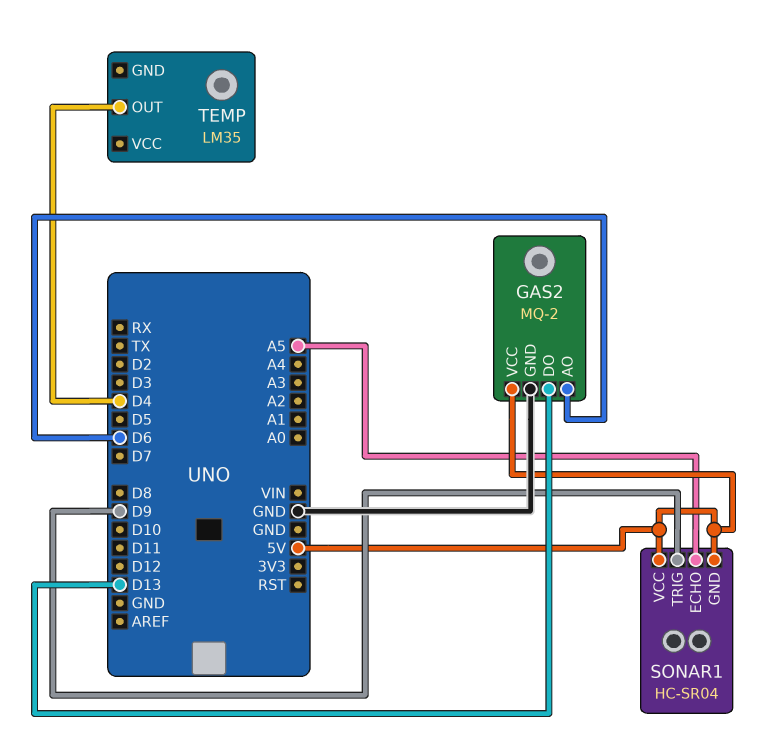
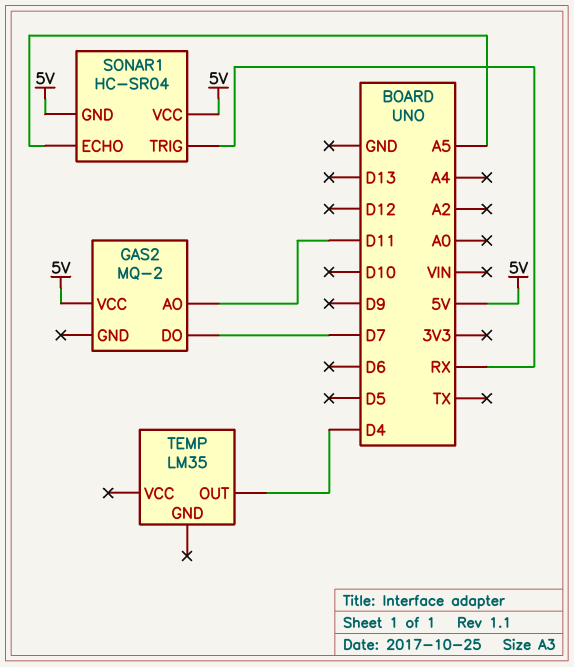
GAS2 pin AO: D6 -> D11
GAS2 pin DO: D13 -> D7
GAS2 pin GND: GND -> none
SONAR1 pin TRIG: D9 -> RX

